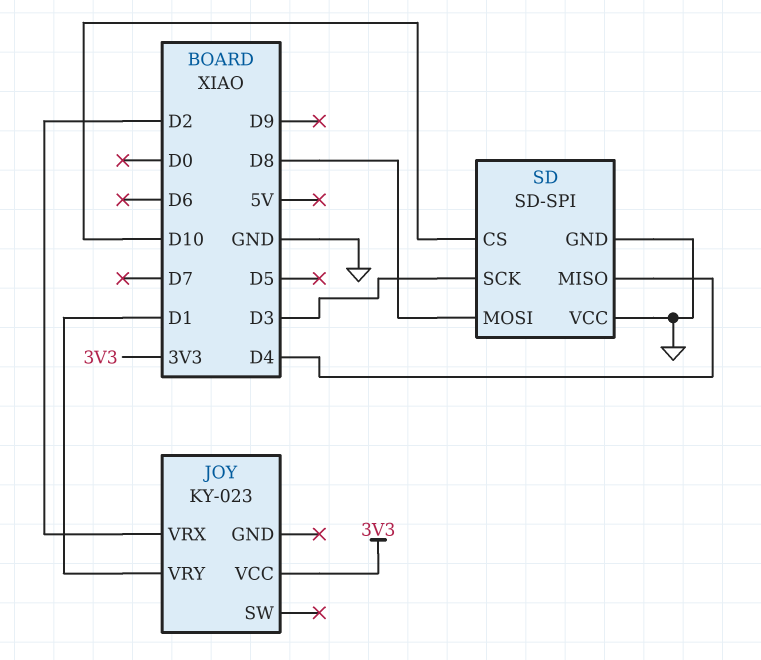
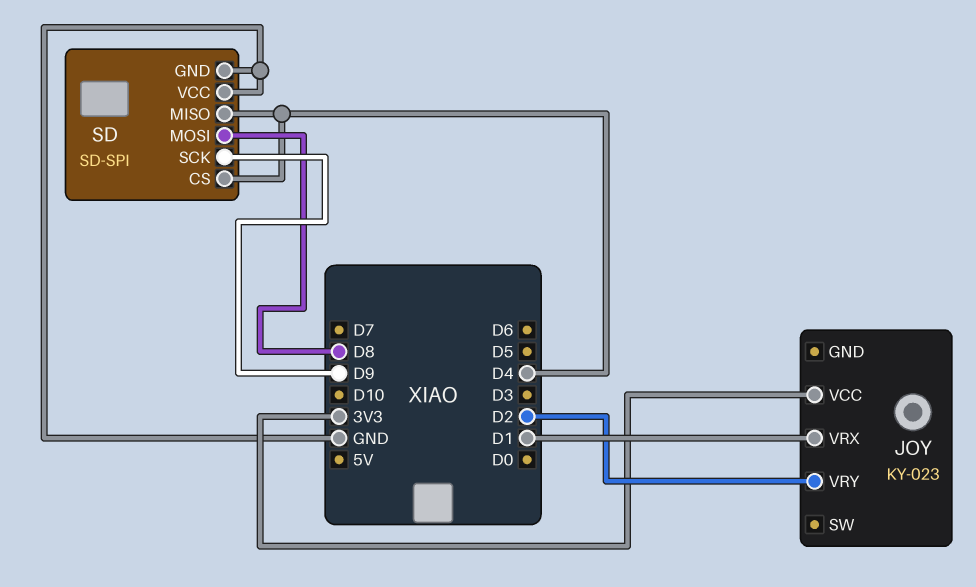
JOY pin VRX: D2 -> D1
JOY pin VRY: D1 -> D2
SD pin CS: D10 -> D4
SD pin SCK: D3 -> D9

